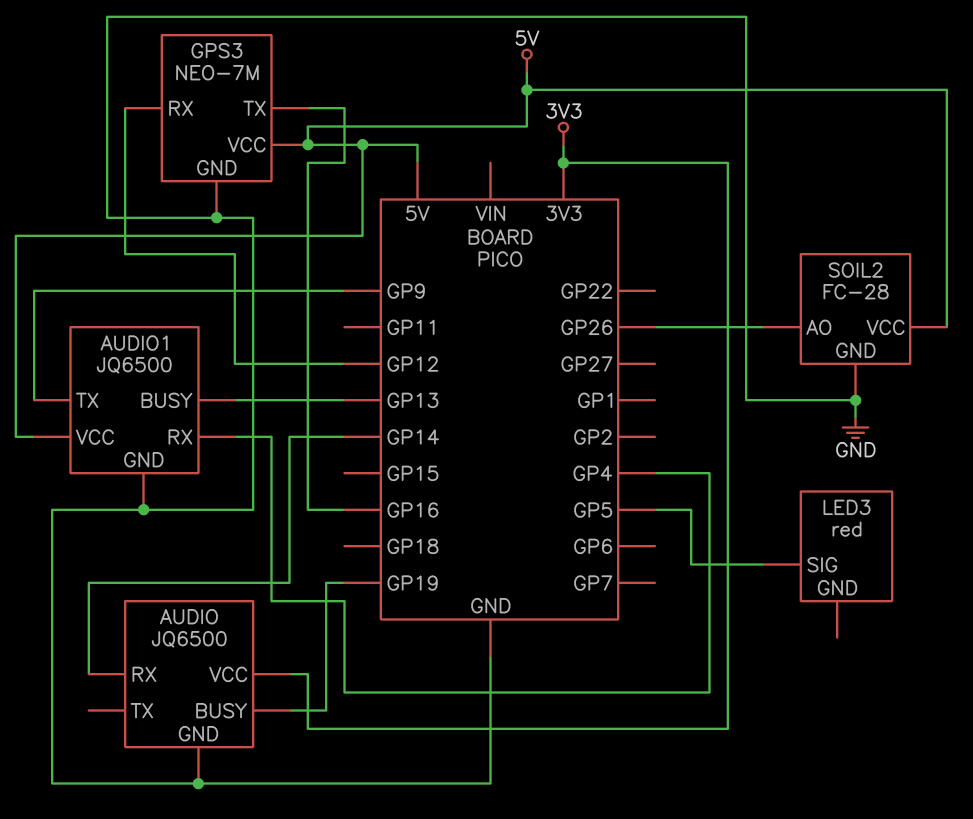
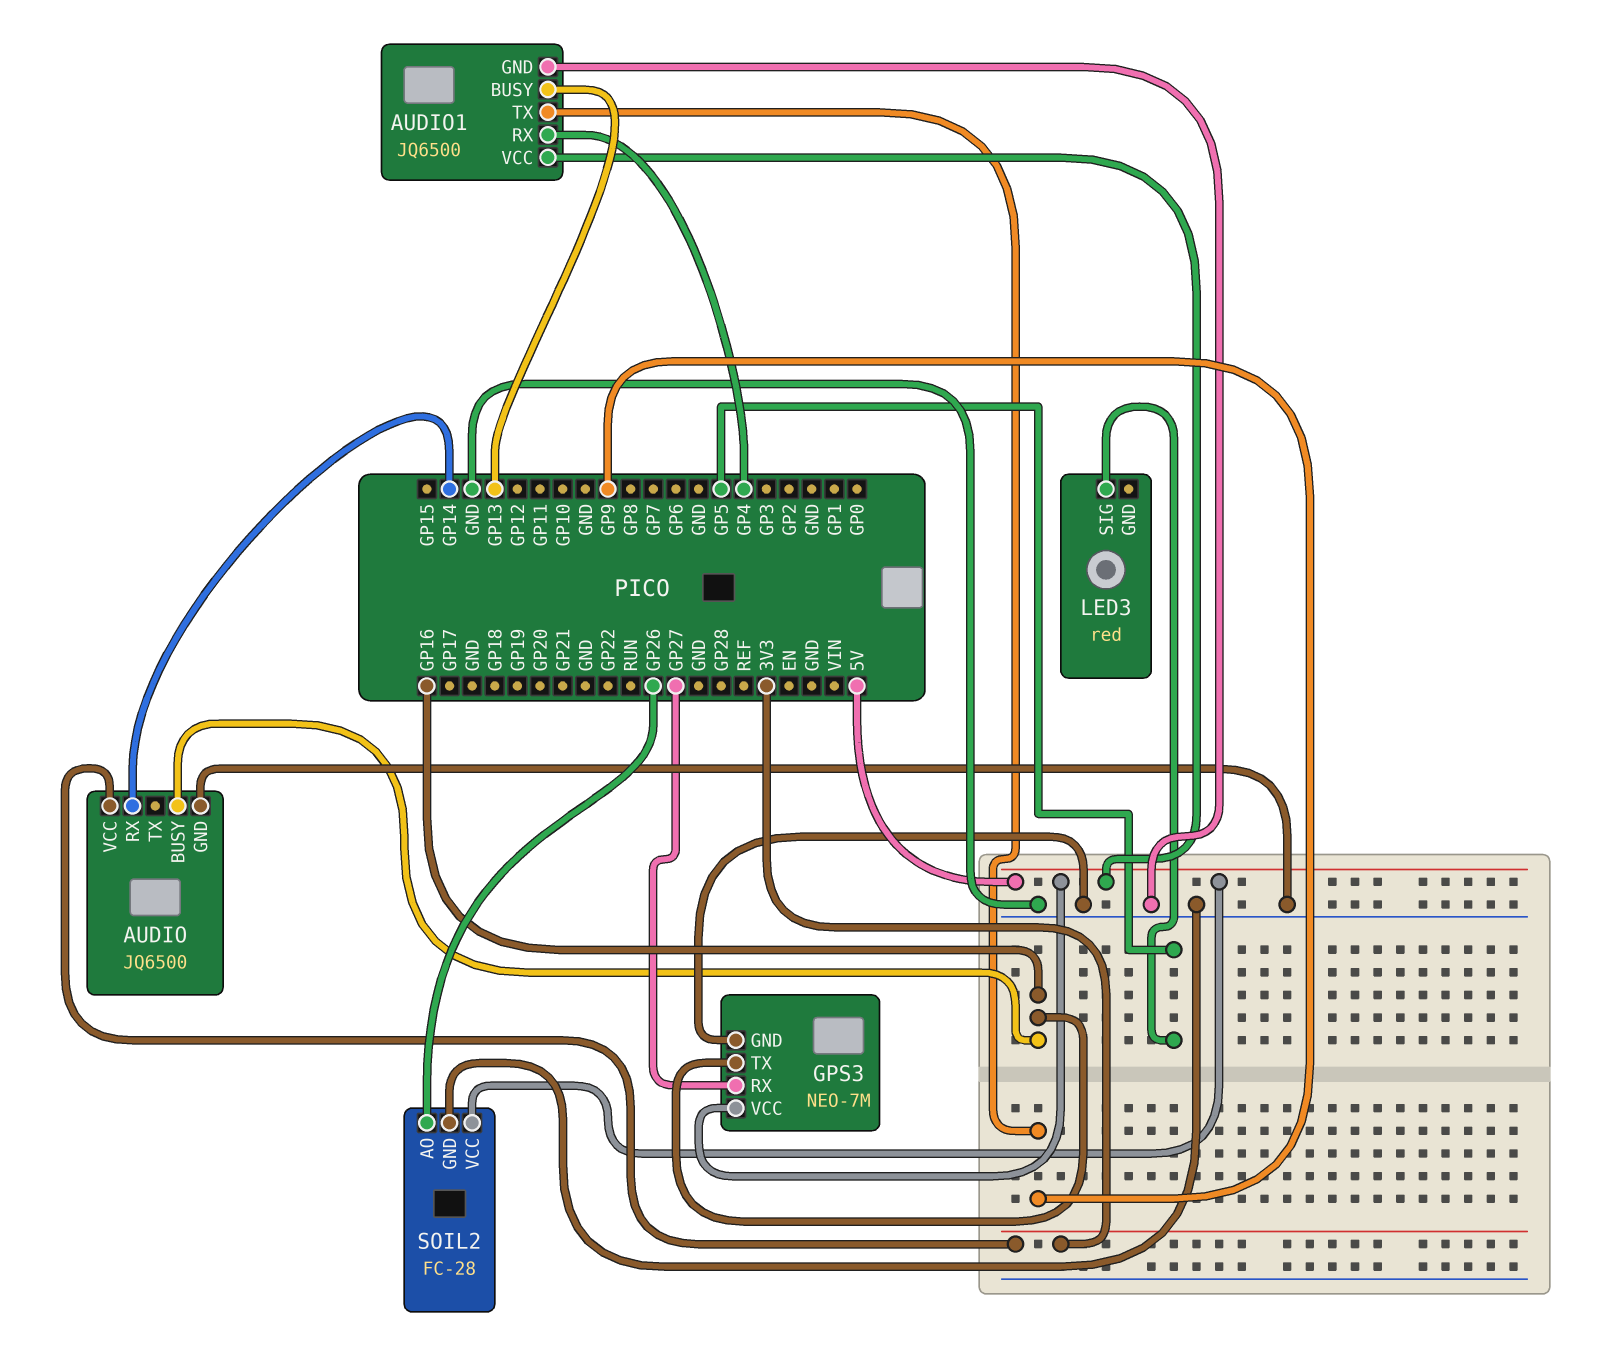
AUDIO pin BUSY: GP19 -> GP16
GPS3 pin RX: GP12 -> GP27

